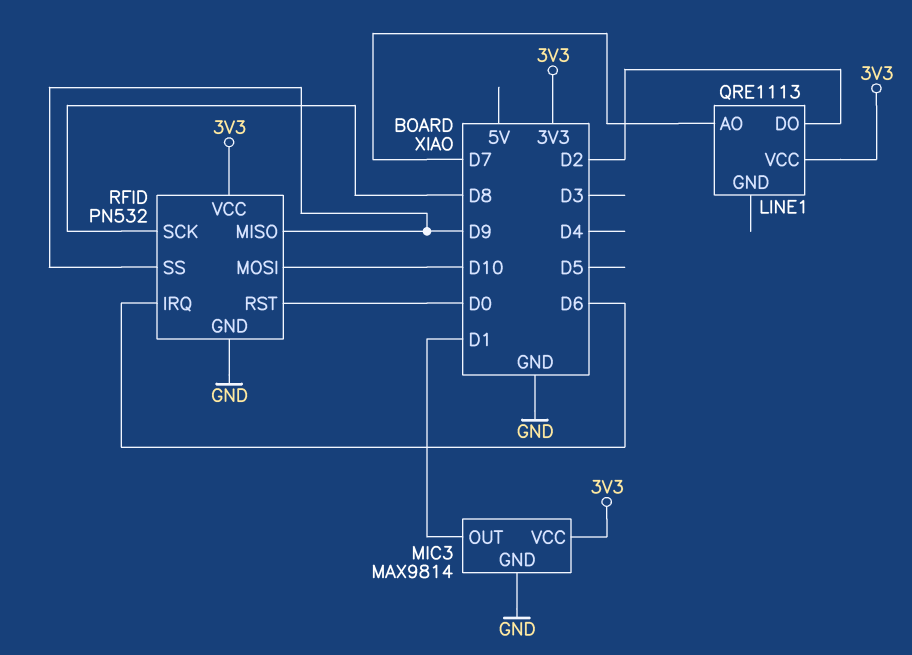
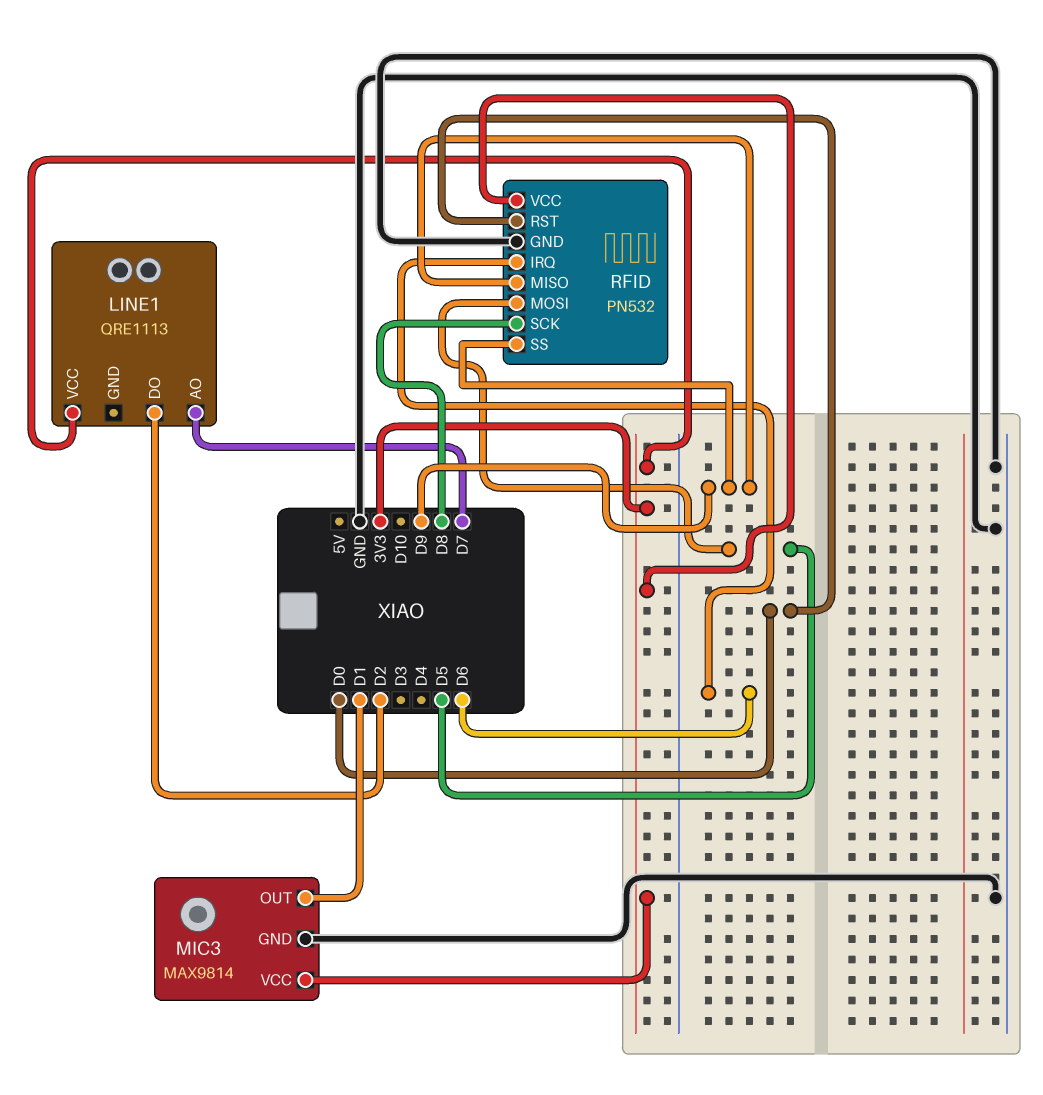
RFID pin MOSI: D10 -> D5

